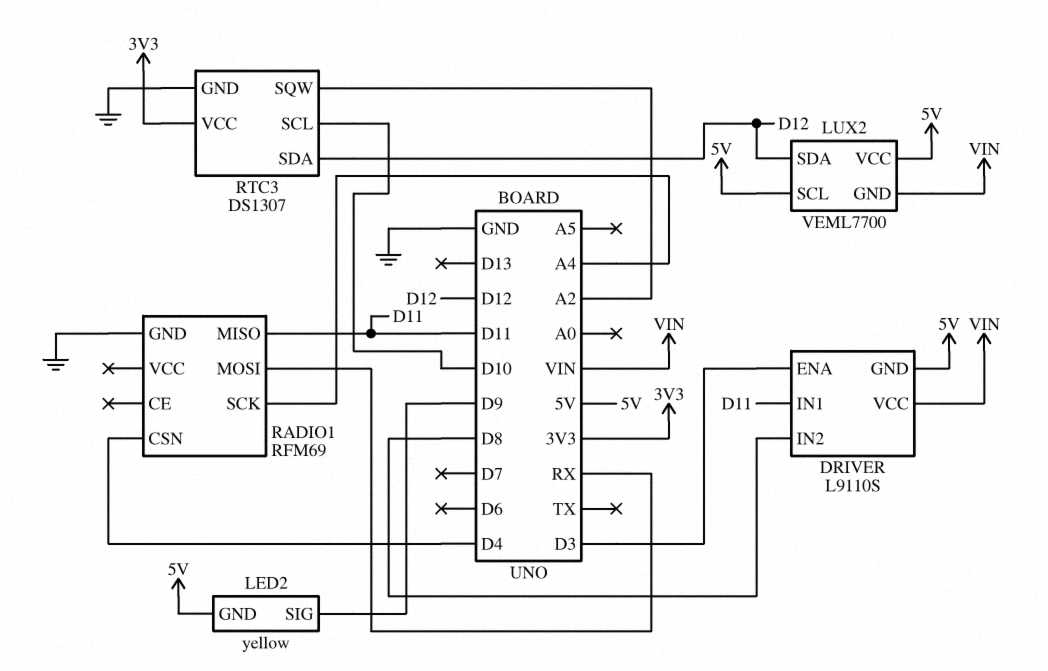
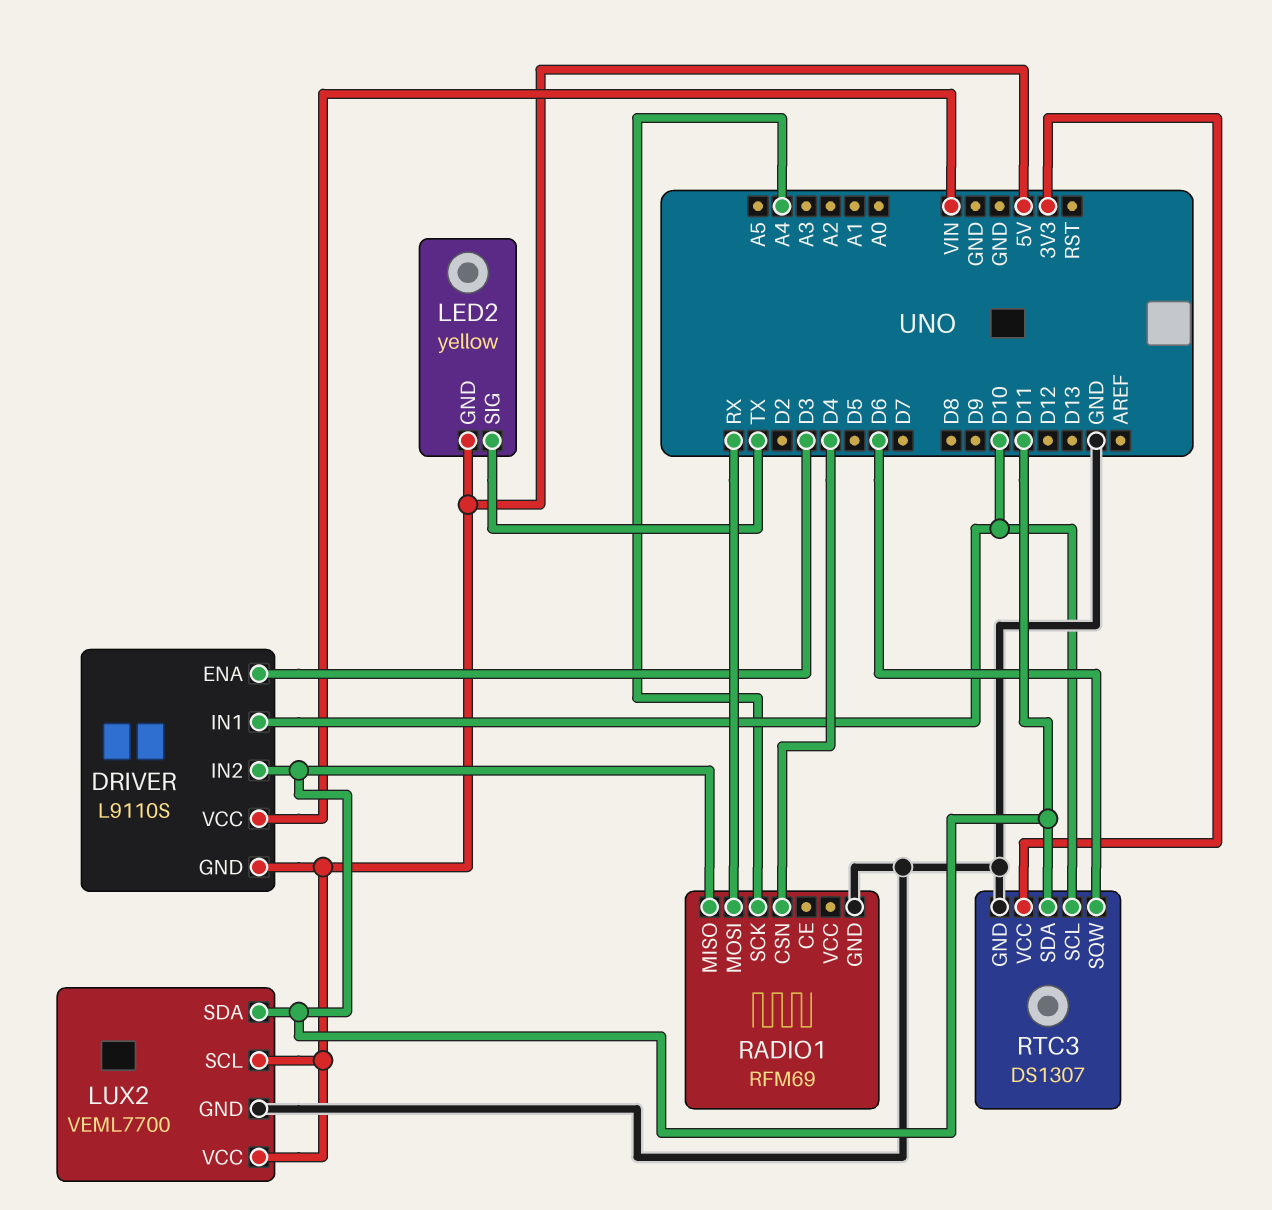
DRIVER pin IN1: D11 -> D10
DRIVER pin IN2: D8 -> D11
LED2 pin SIG: D9 -> TX
LUX2 pin GND: VIN -> GND
LUX2 pin SDA: D12 -> D11
RTC3 pin SDA: D12 -> D11
RTC3 pin SQW: A2 -> D6

